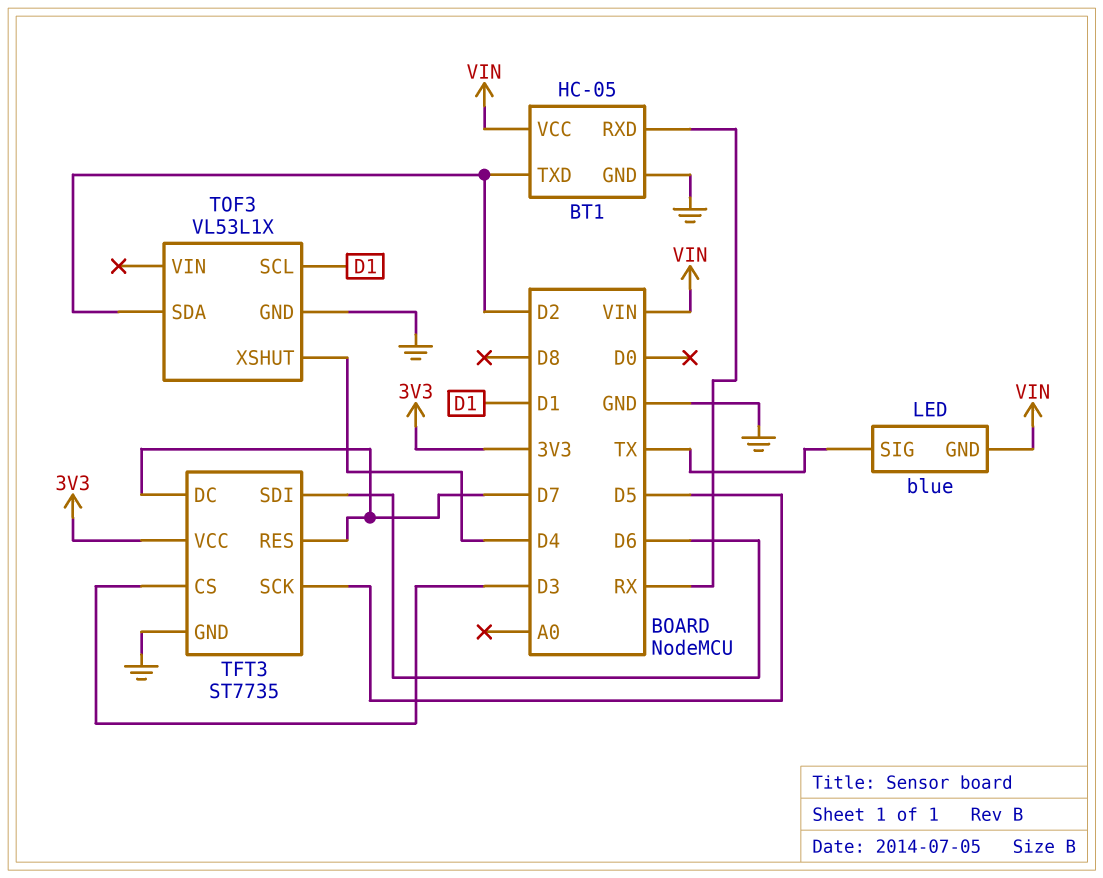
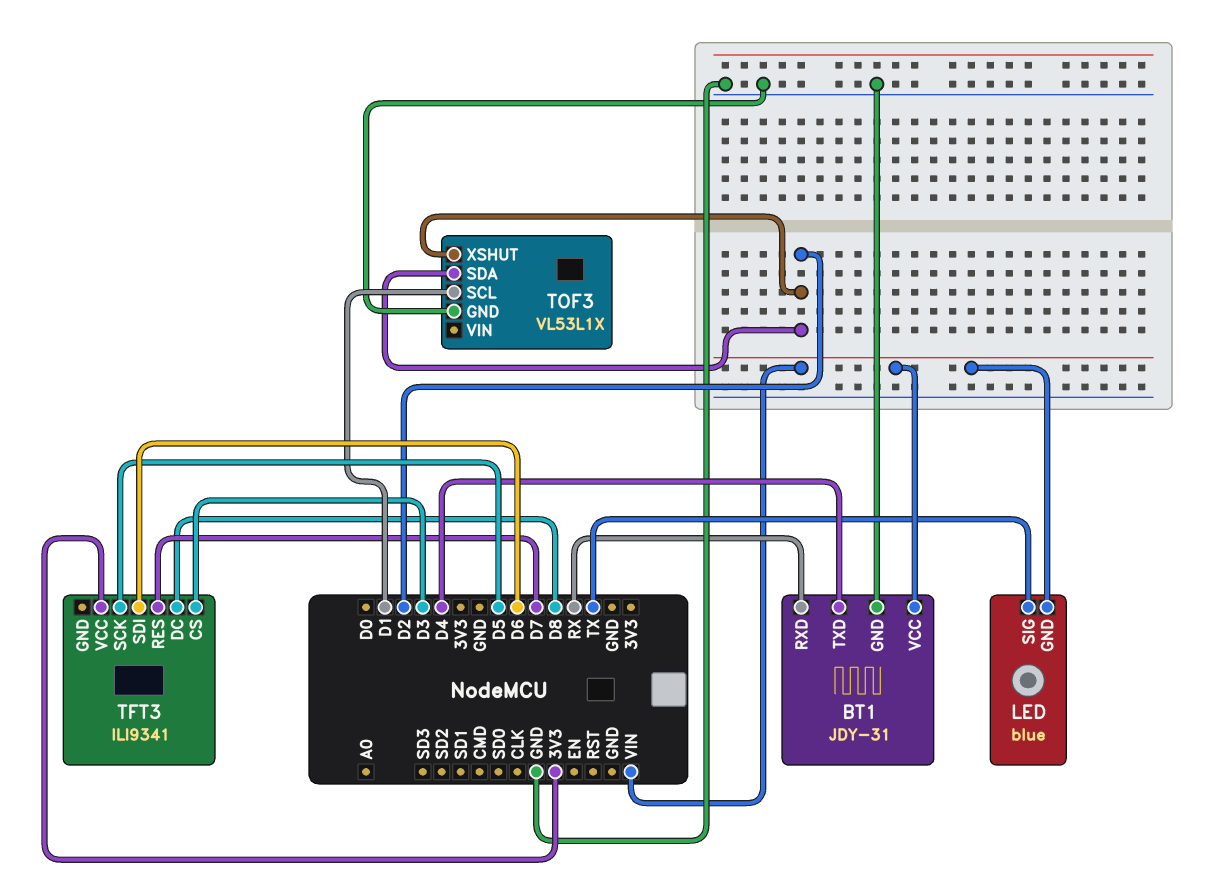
BT1: HC-05 -> JDY-31
BT1 pin TXD: D2 -> D4
TFT3: ST7735 -> ILI9341
TFT3 pin DC: D7 -> D8
TFT3 pin GND: GND -> none
TOF3 pin XSHUT: D4 -> D2

